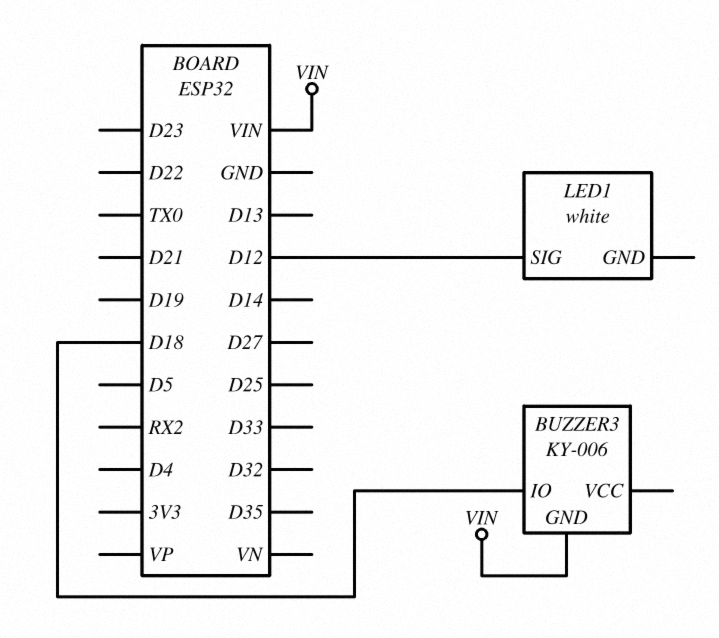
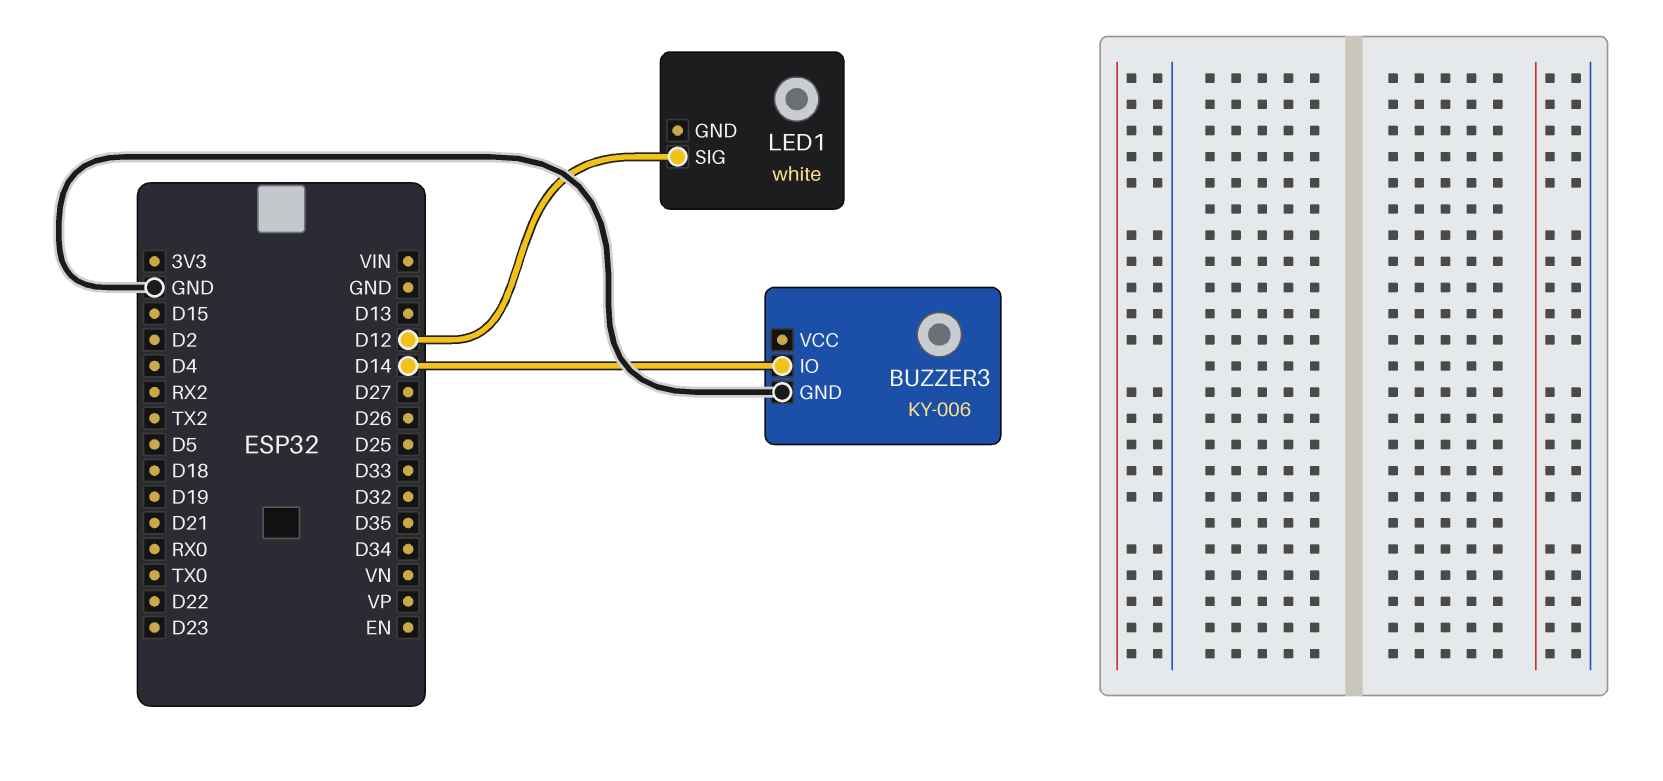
BUZZER3 pin GND: VIN -> GND
BUZZER3 pin IO: D18 -> D14

